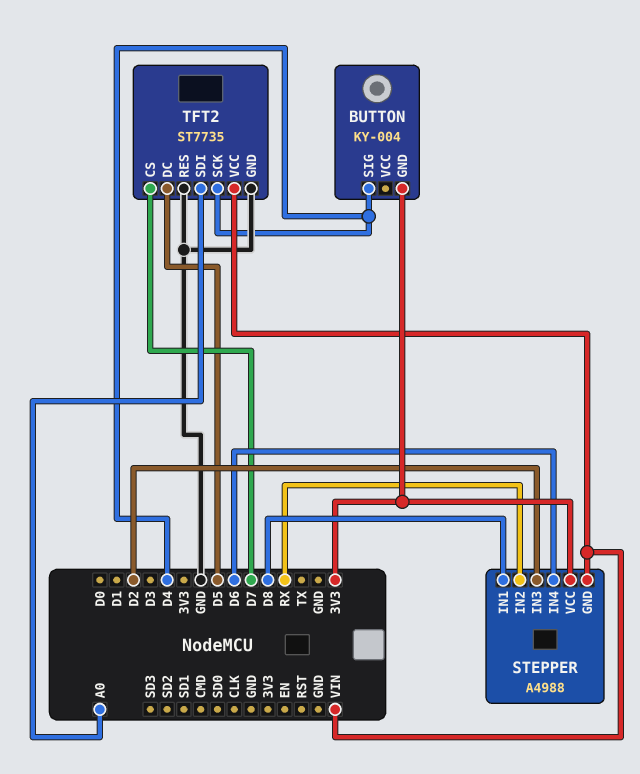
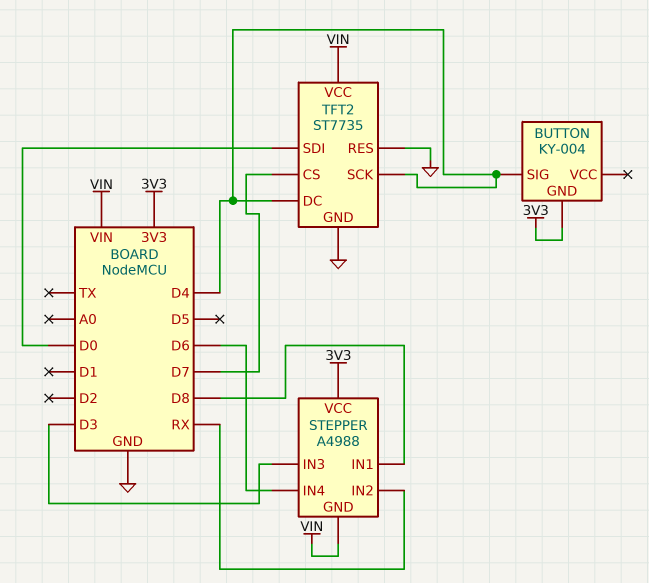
STEPPER pin IN3: D2 -> D3
TFT2 pin DC: D5 -> D4
TFT2 pin SDI: A0 -> D0

